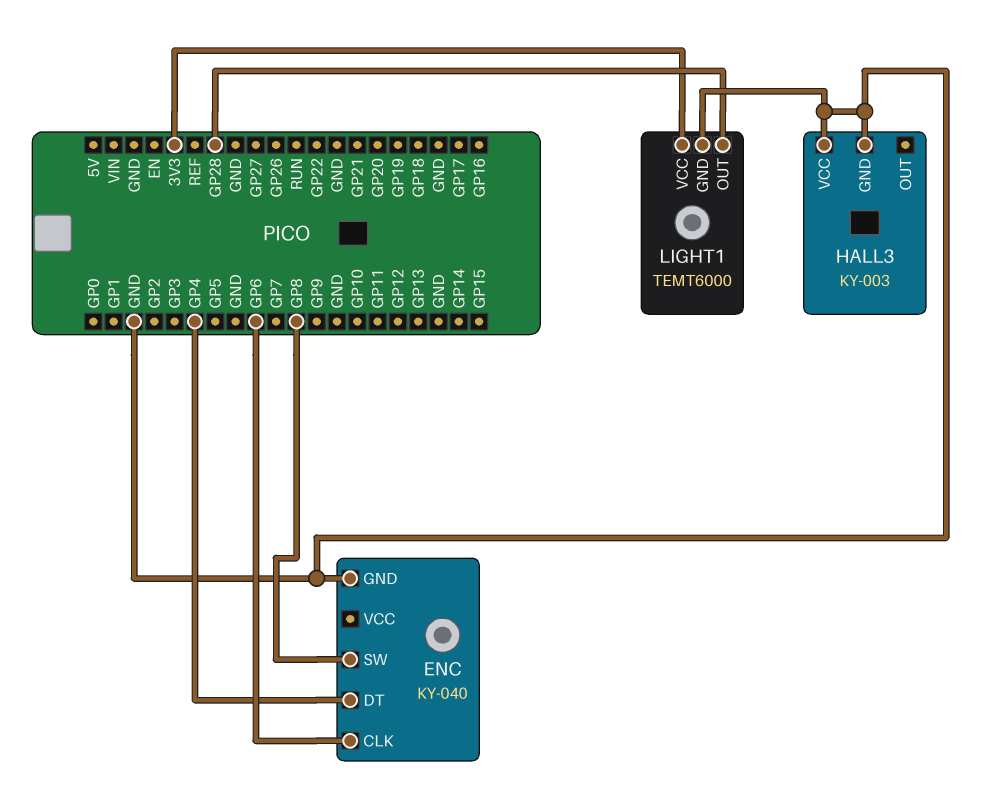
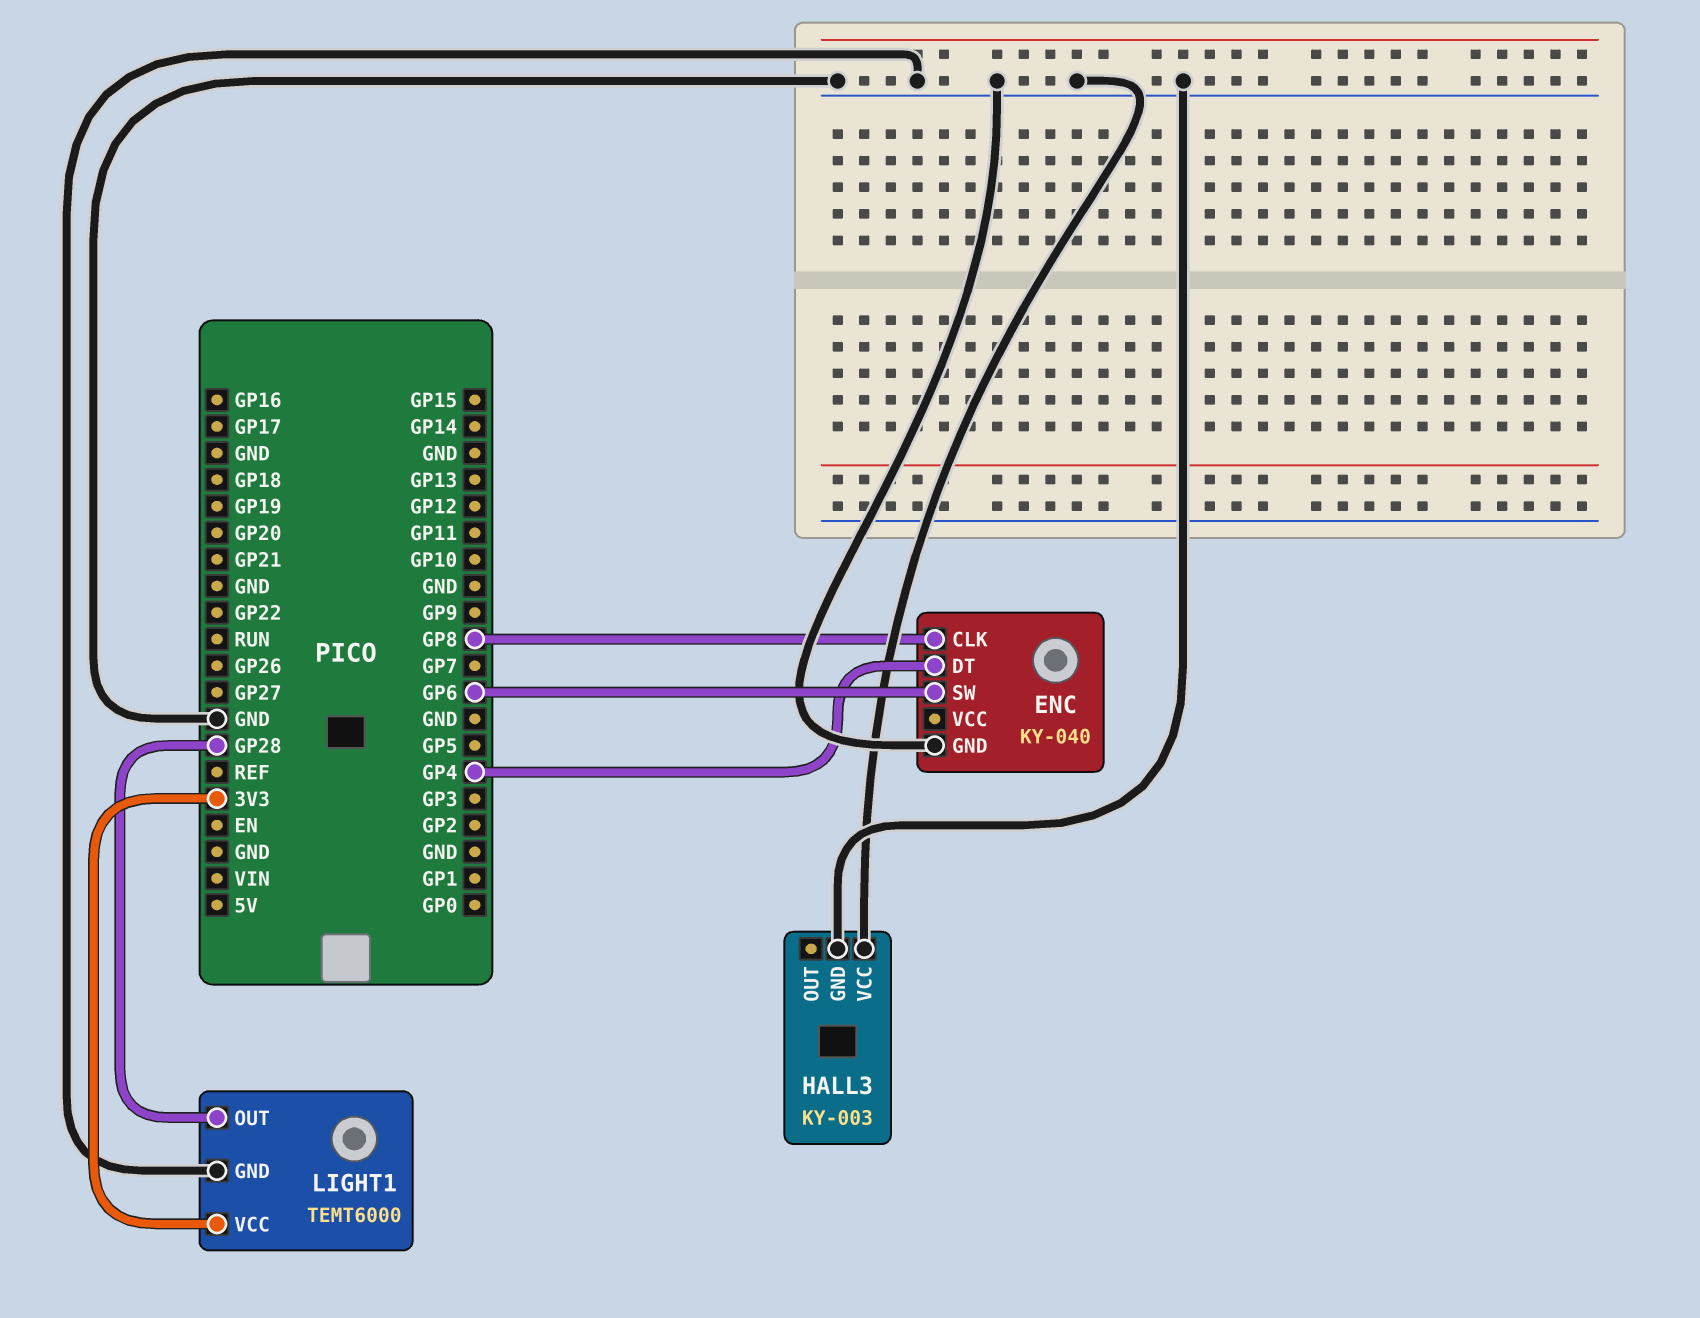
ENC pin CLK: GP6 -> GP8
ENC pin SW: GP8 -> GP6

